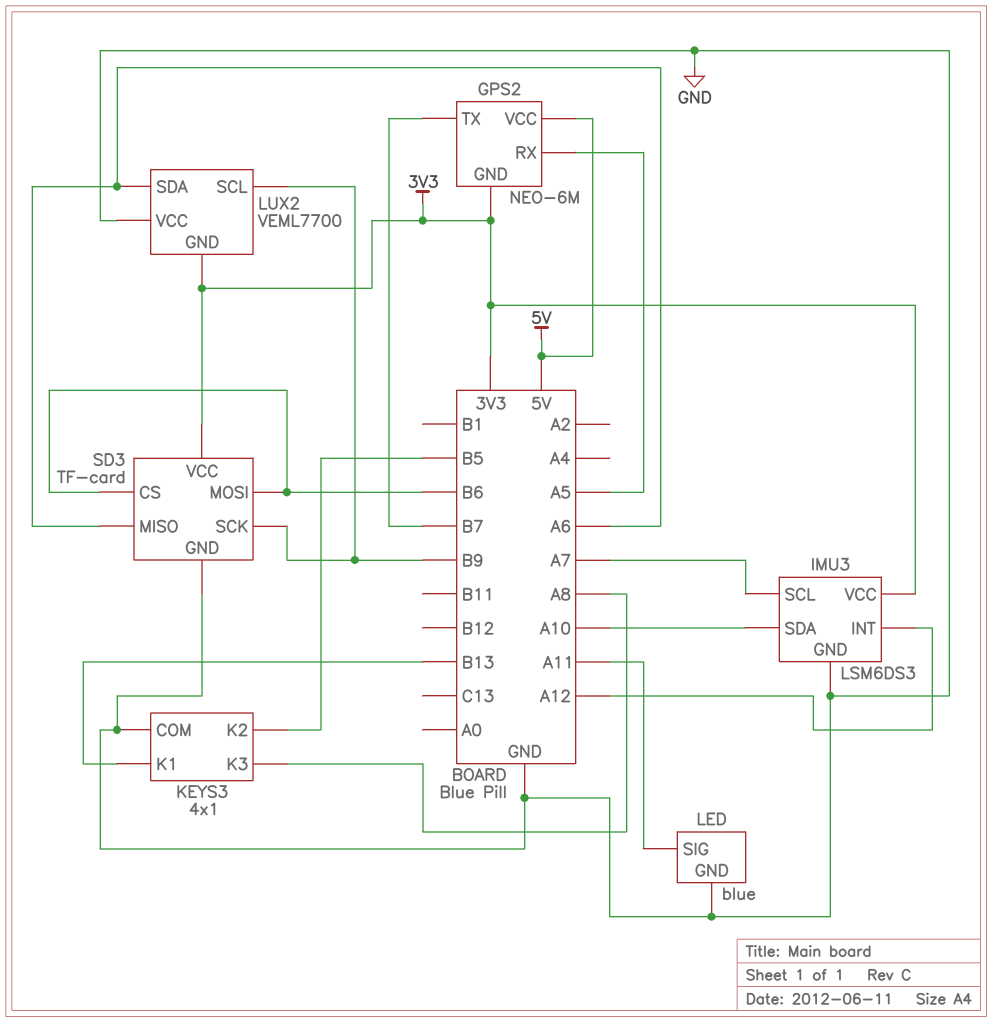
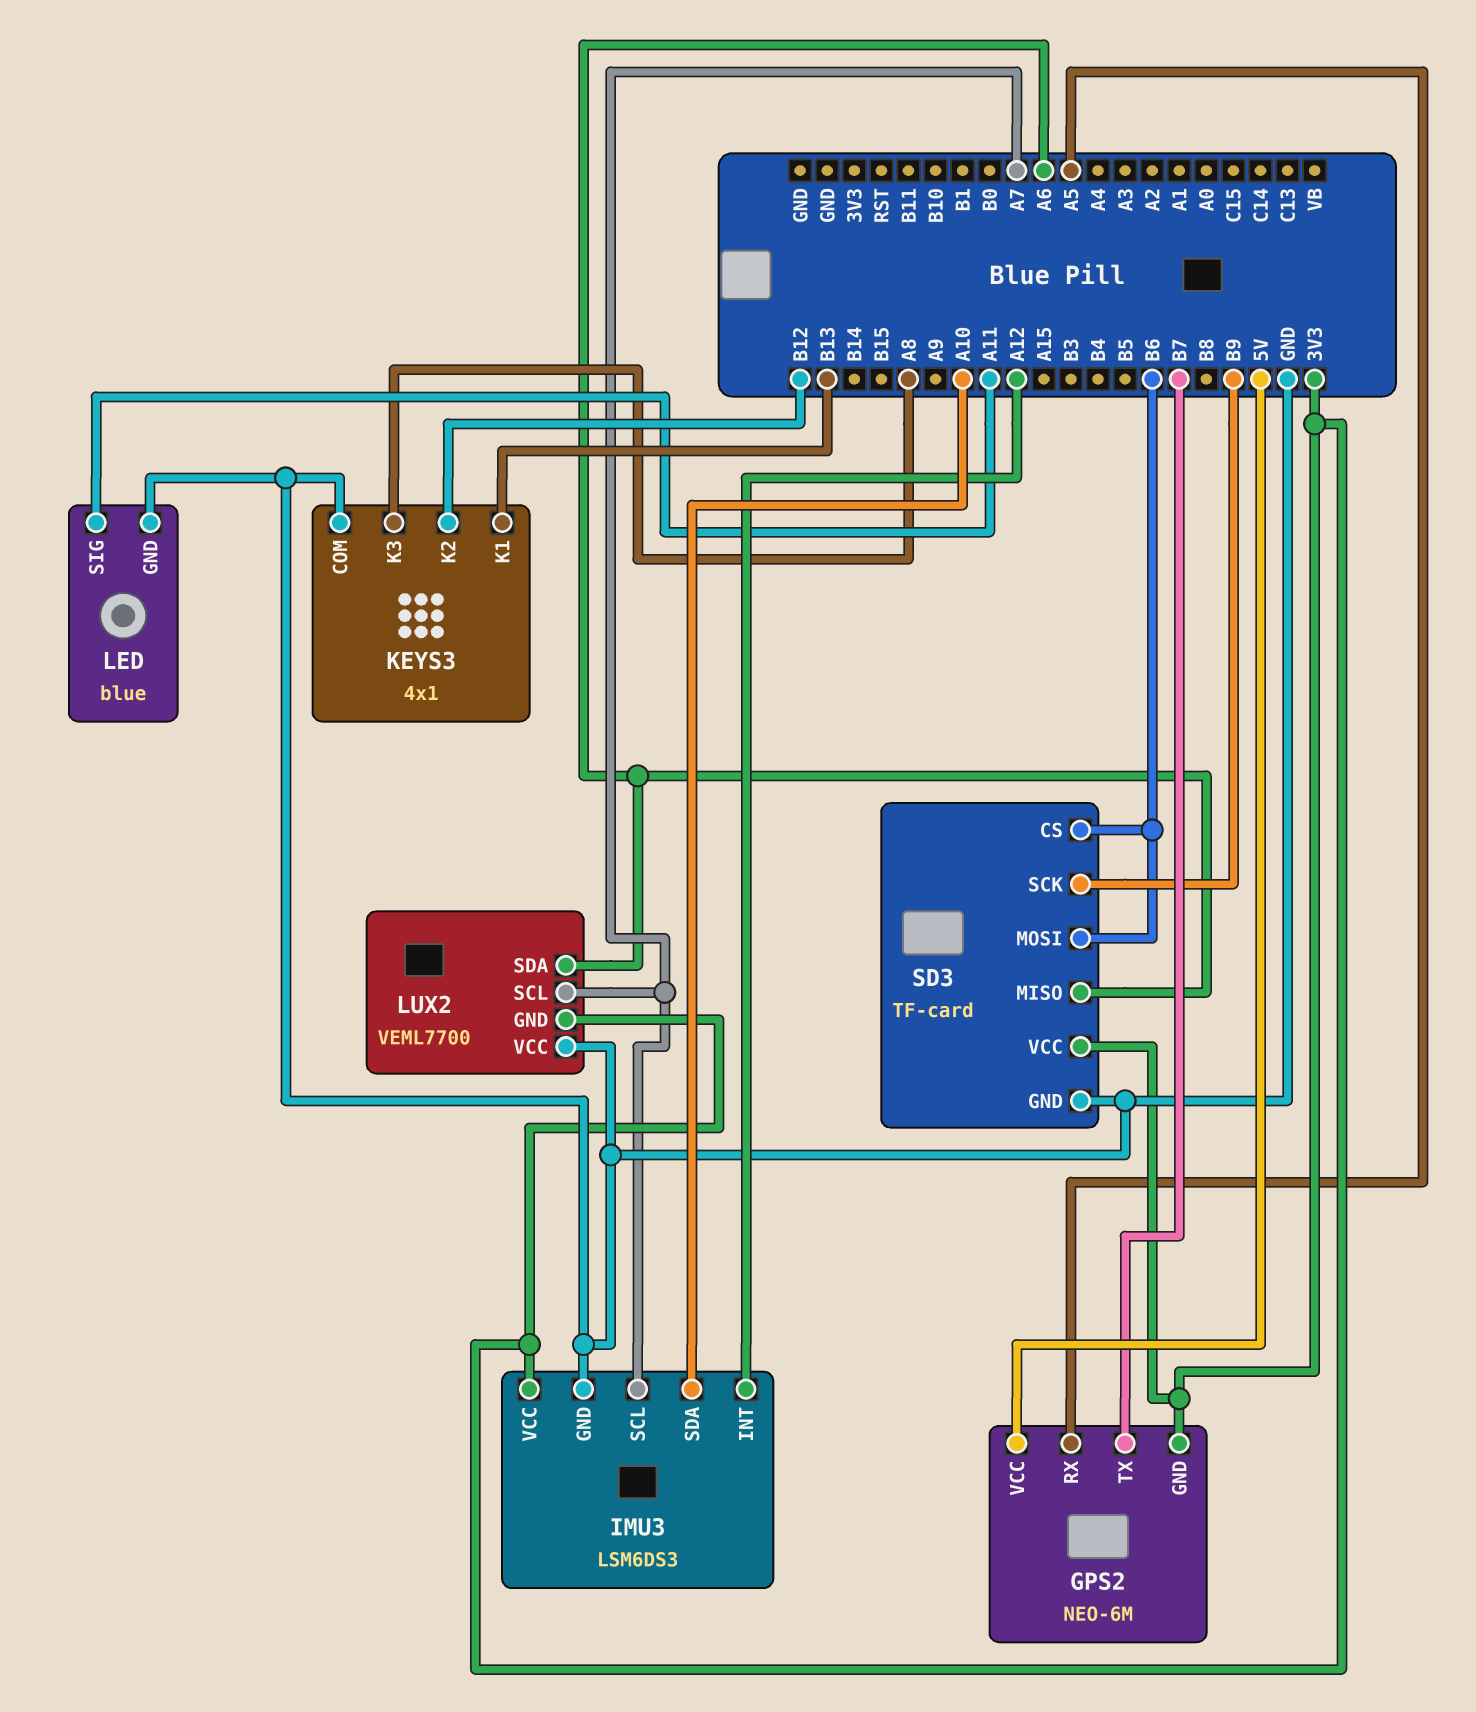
KEYS3 pin K2: B5 -> B12
LUX2 pin SCL: B9 -> A7

